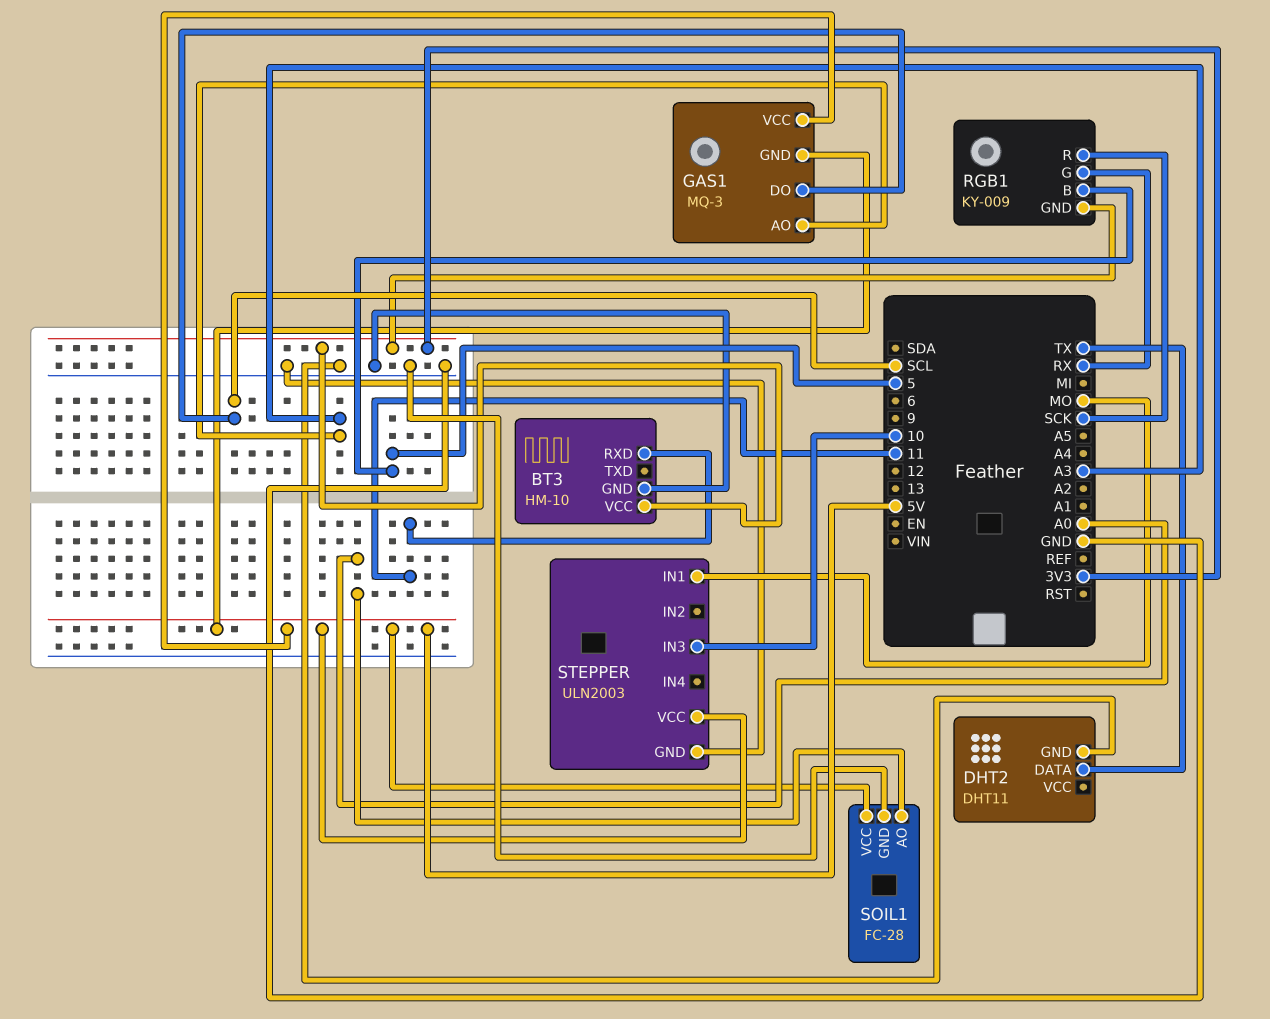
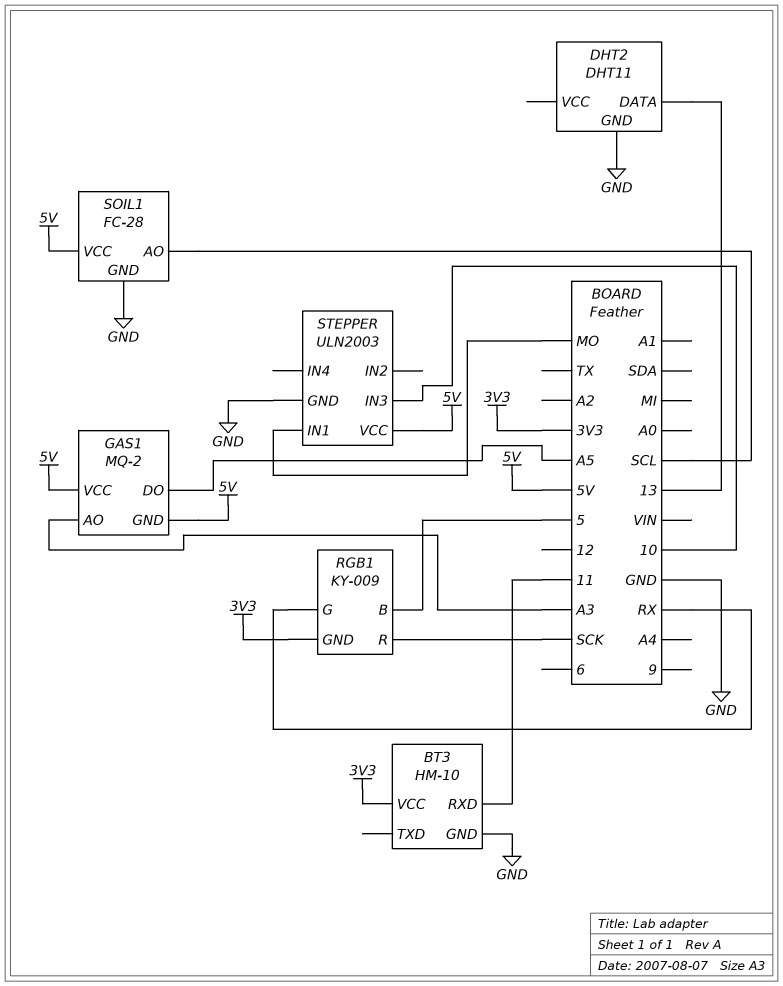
DHT2 pin DATA: TX -> 13
GAS1: MQ-3 -> MQ-2
GAS1 pin DO: SCL -> A5
SOIL1 pin AO: A0 -> SCL

